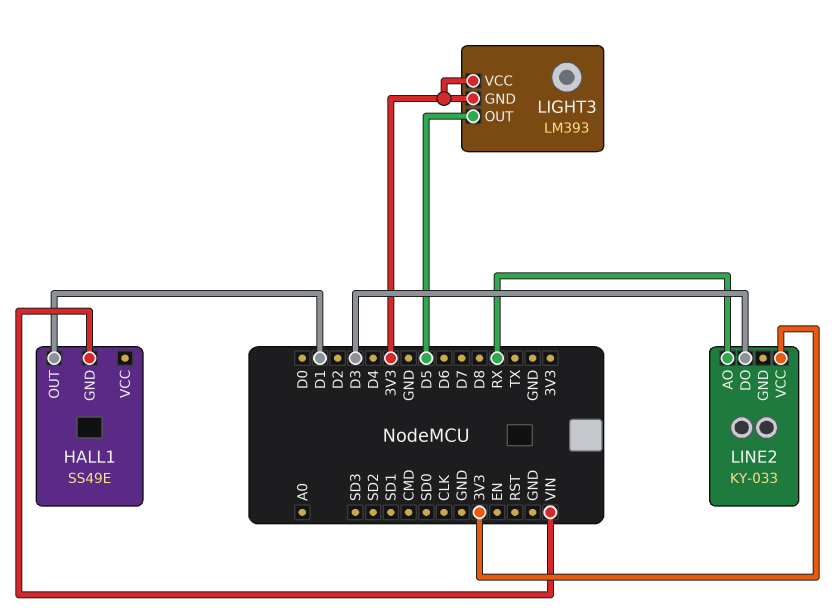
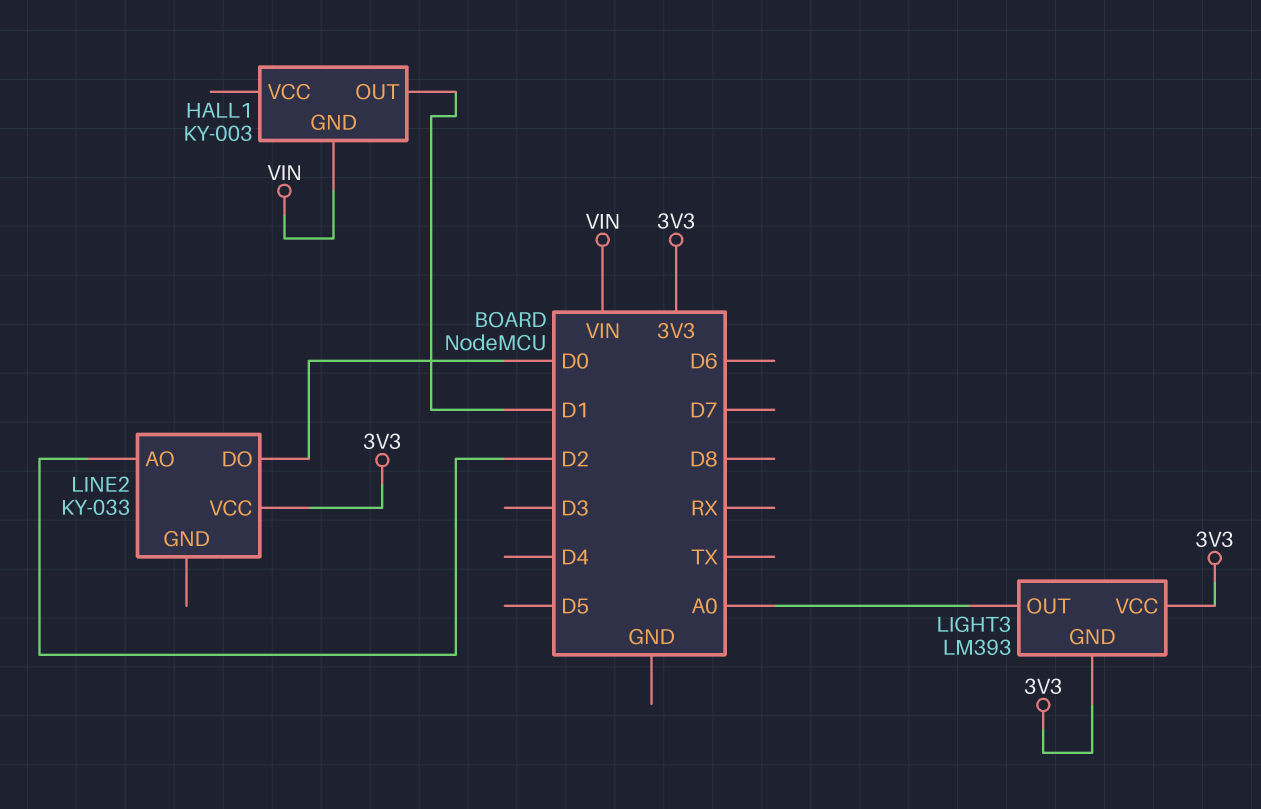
HALL1: SS49E -> KY-003
LIGHT3 pin OUT: D5 -> A0
LINE2 pin AO: RX -> D2
LINE2 pin DO: D3 -> D0

